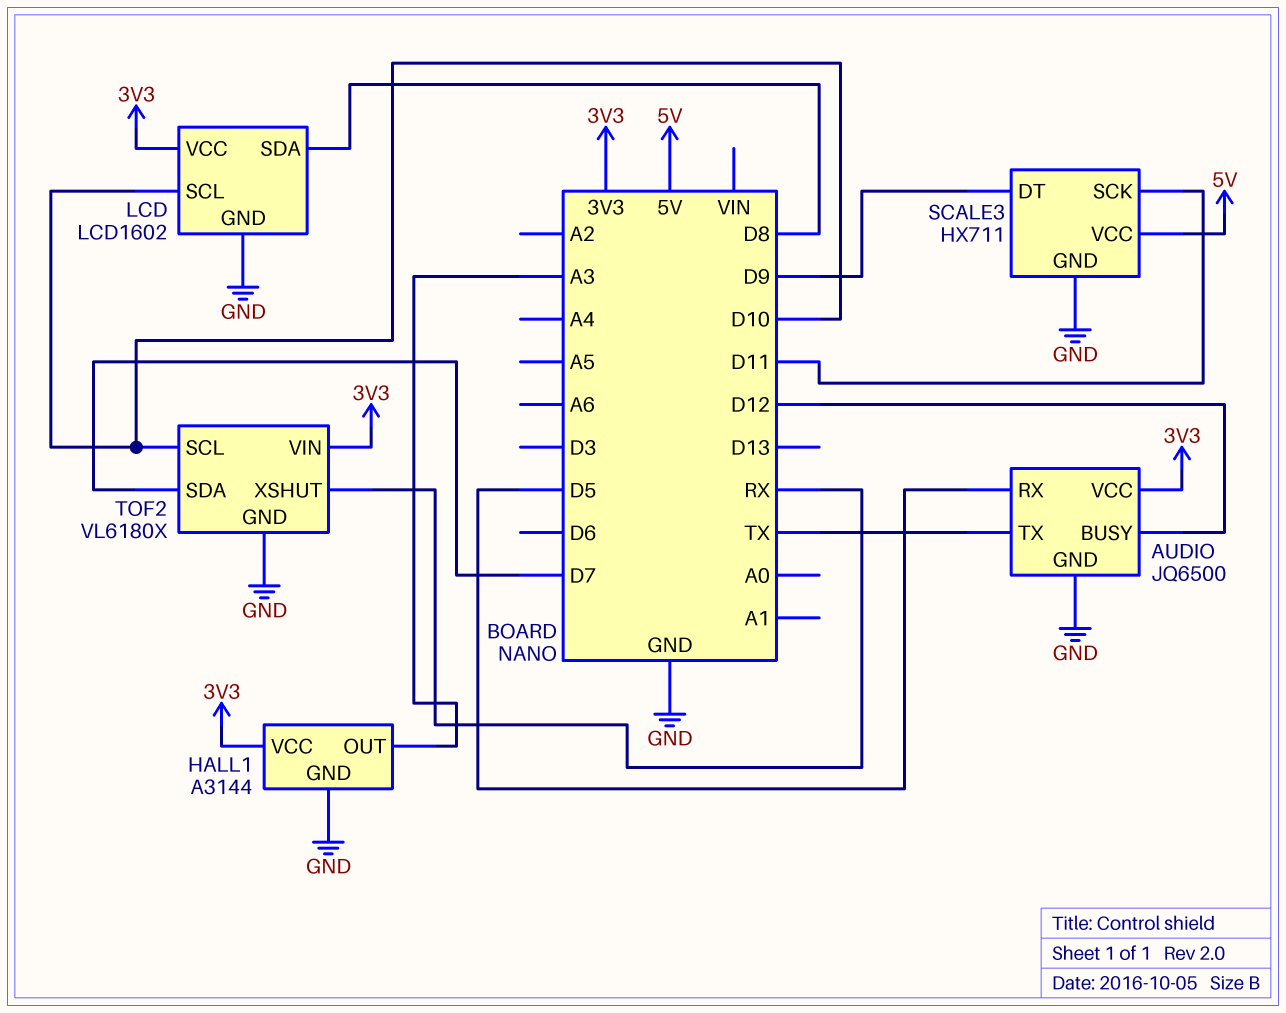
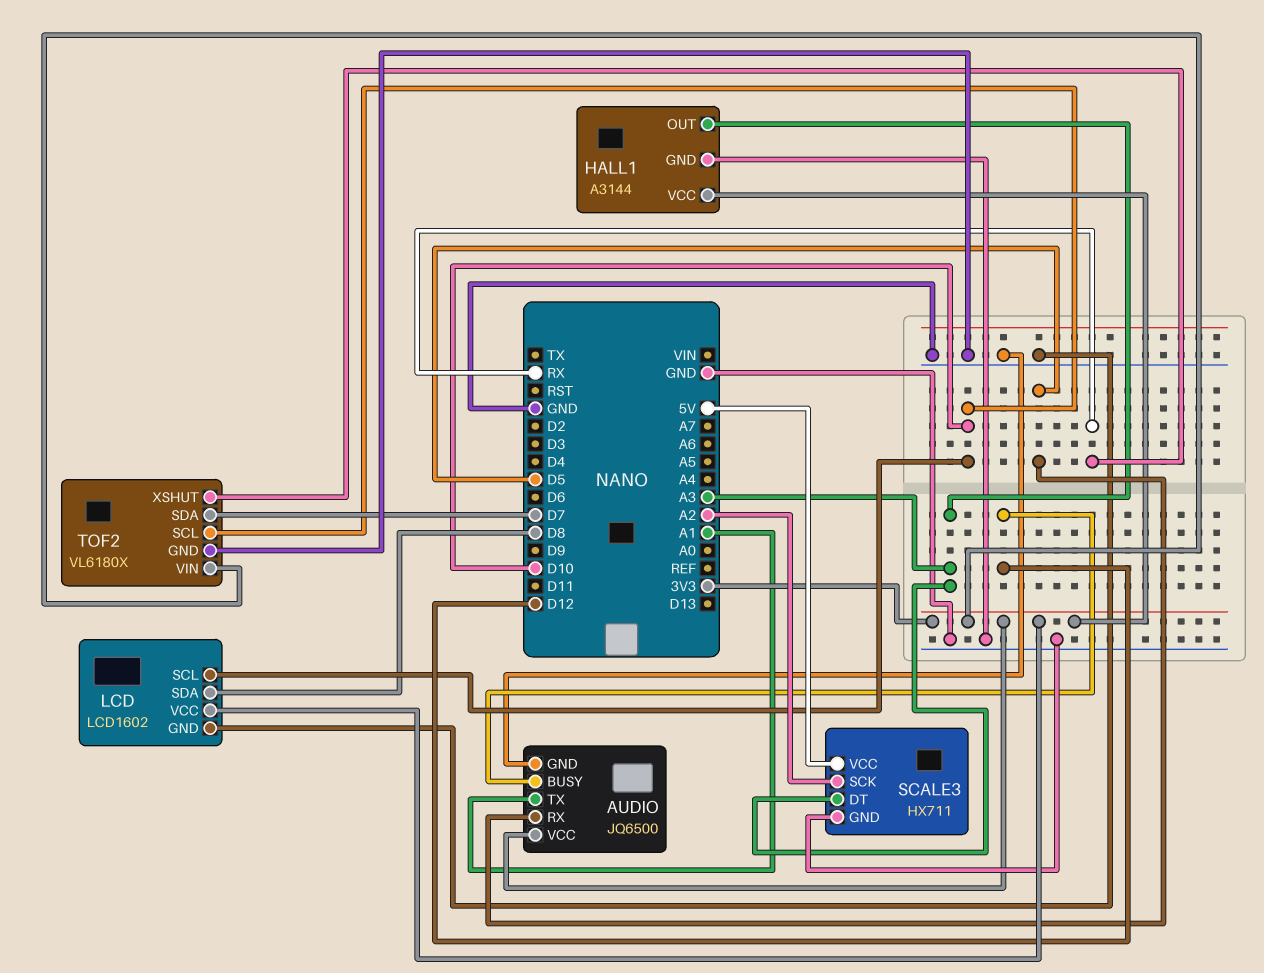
AUDIO pin TX: TX -> A1
SCALE3 pin DT: D9 -> A3
SCALE3 pin SCK: D11 -> A2

